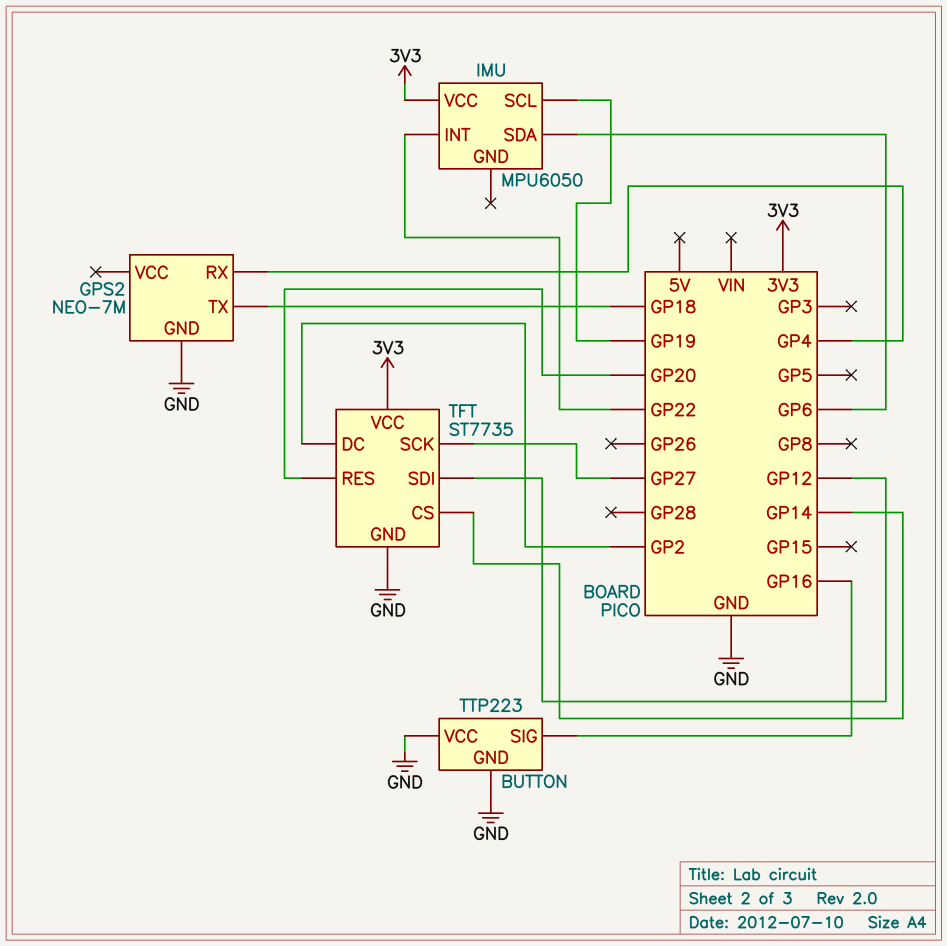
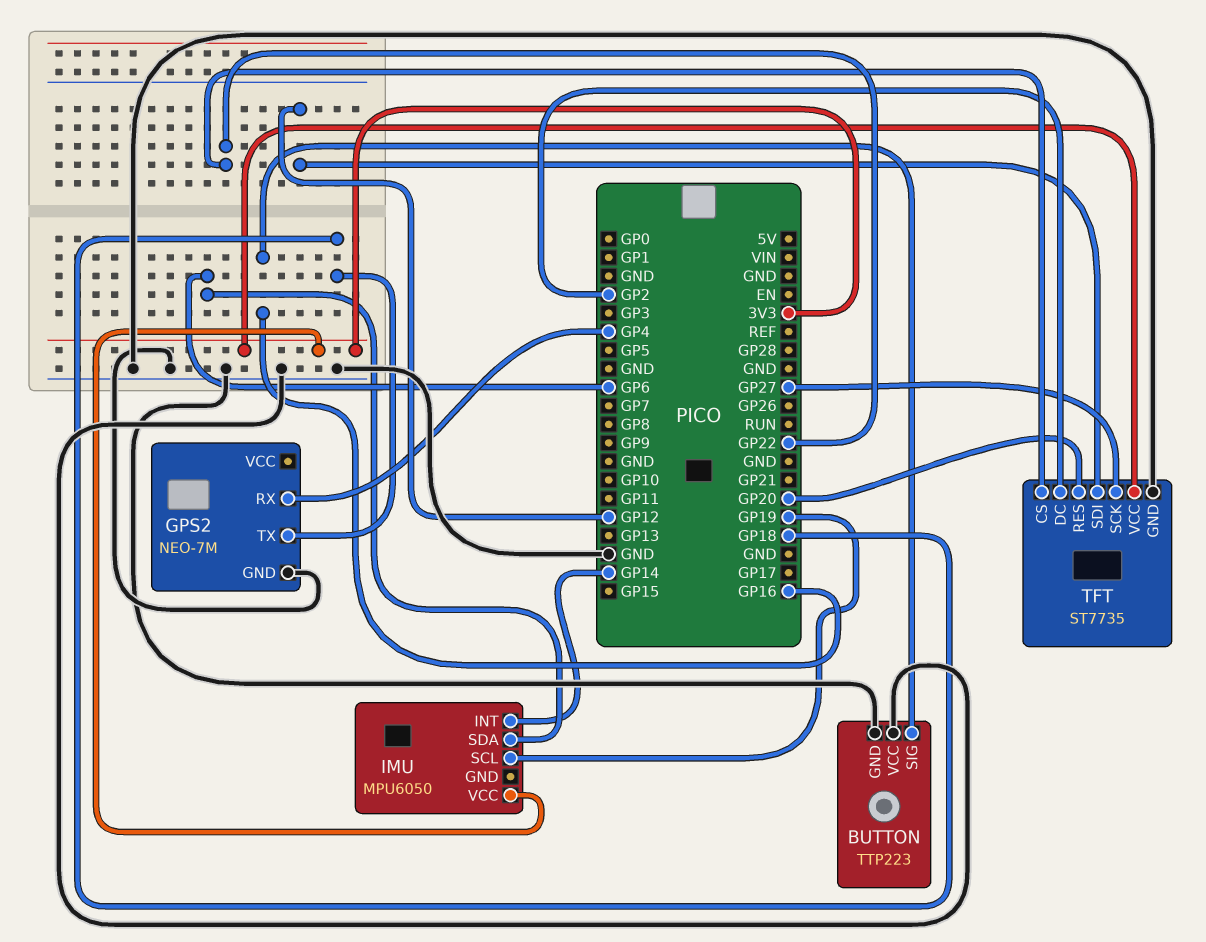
IMU pin INT: GP22 -> GP14
TFT pin CS: GP14 -> GP22

